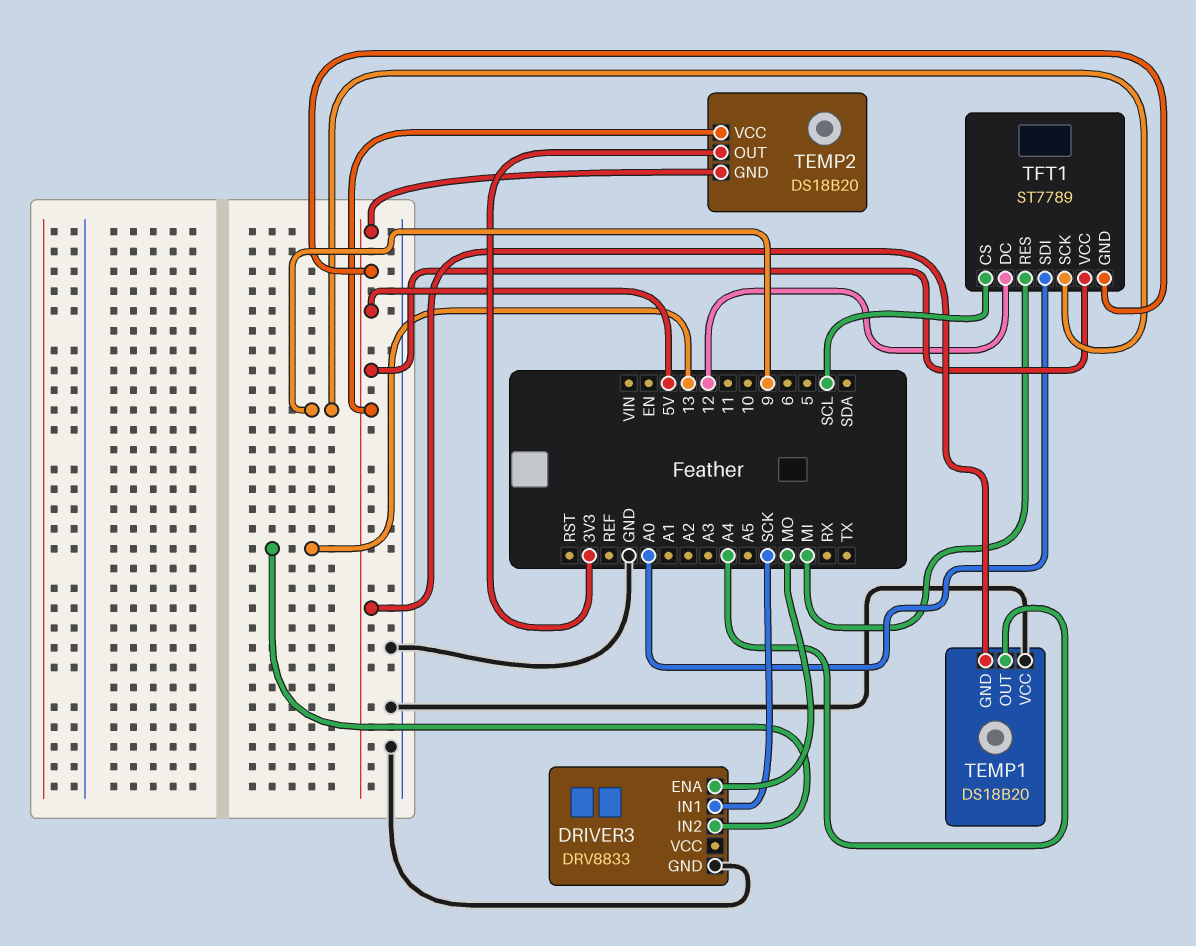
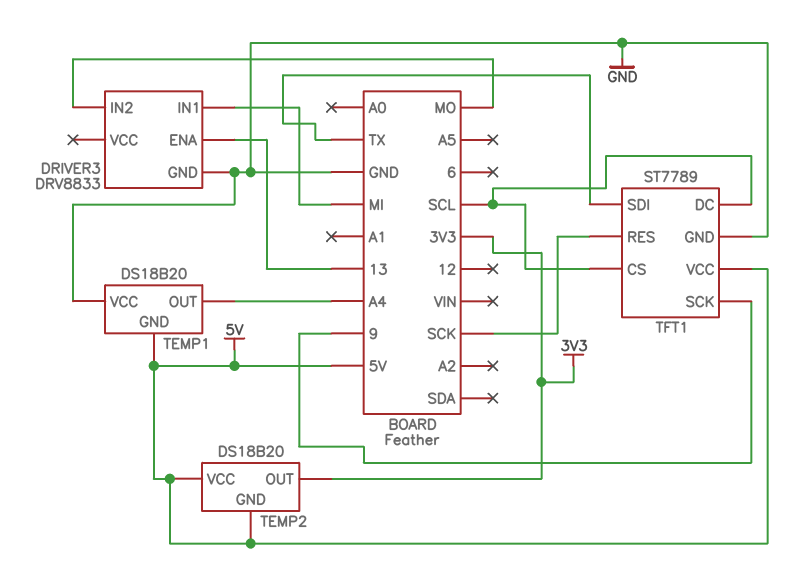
DRIVER3 pin ENA: MO -> 13
DRIVER3 pin IN1: SCK -> MI
DRIVER3 pin IN2: 13 -> MO
TFT1 pin DC: 12 -> SCL
TFT1 pin GND: 5V -> GND
TFT1 pin RES: MI -> SCK
TFT1 pin SDI: A0 -> TX

